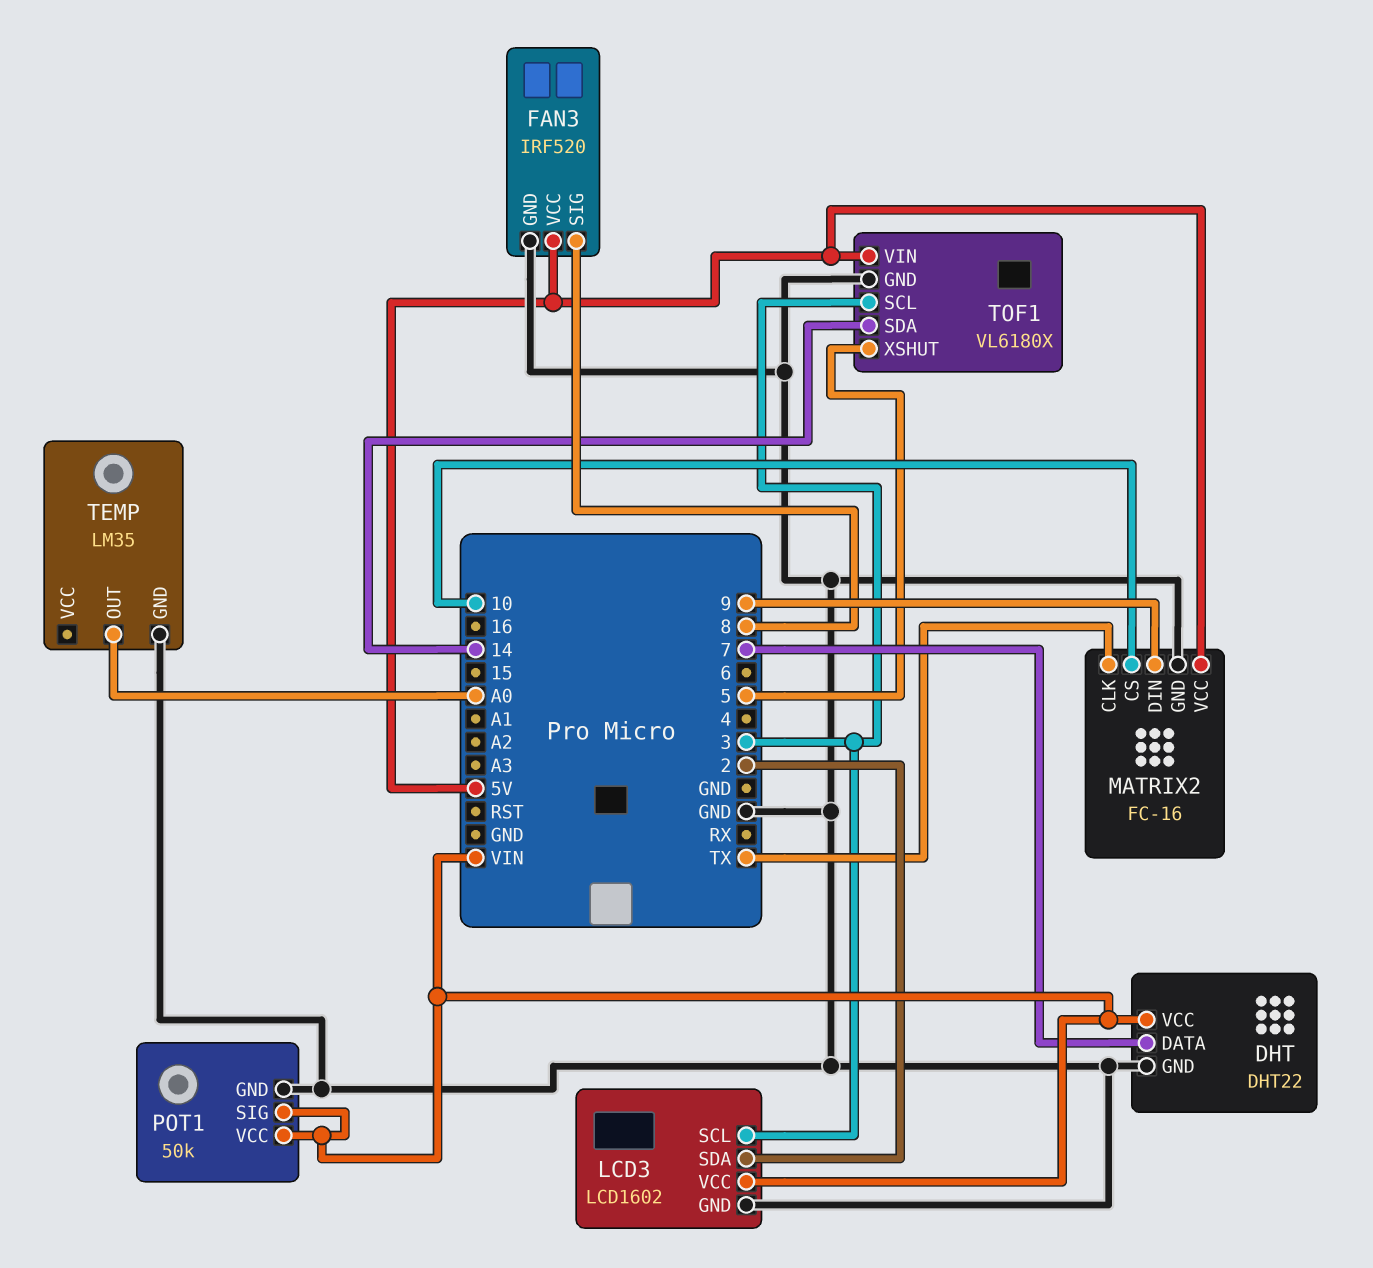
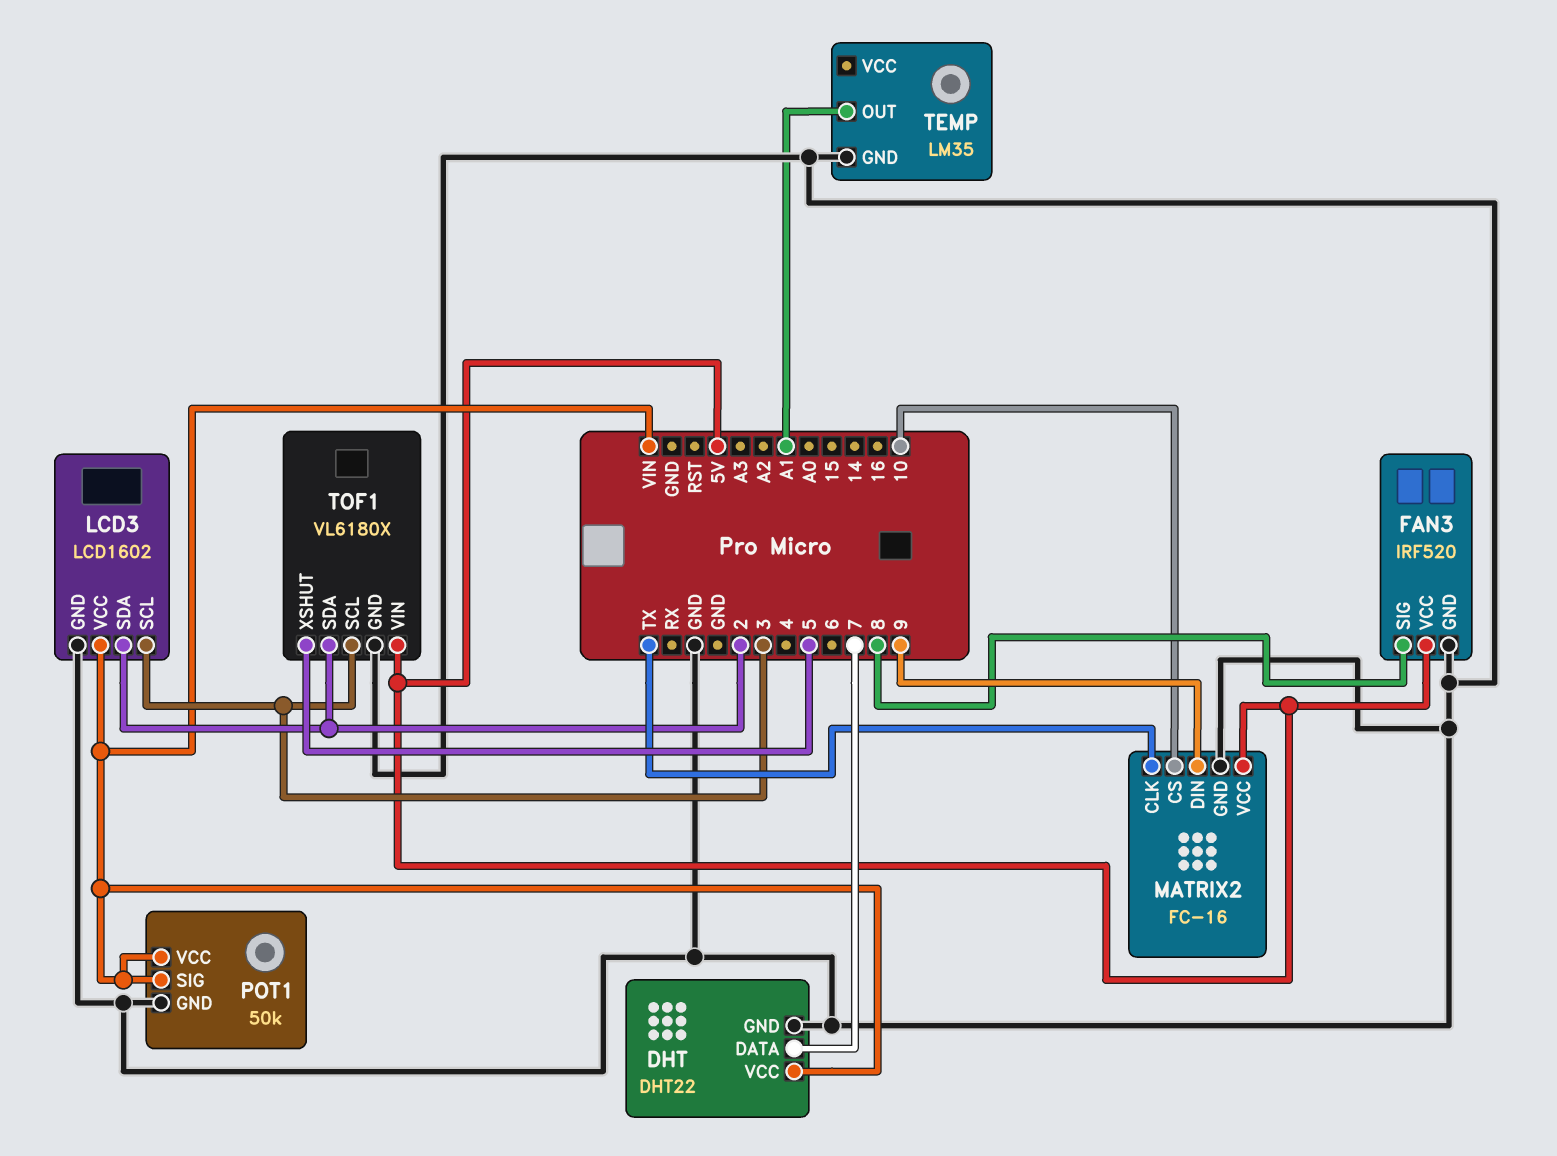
TEMP pin OUT: A0 -> A1
TOF1 pin SDA: 14 -> 2

